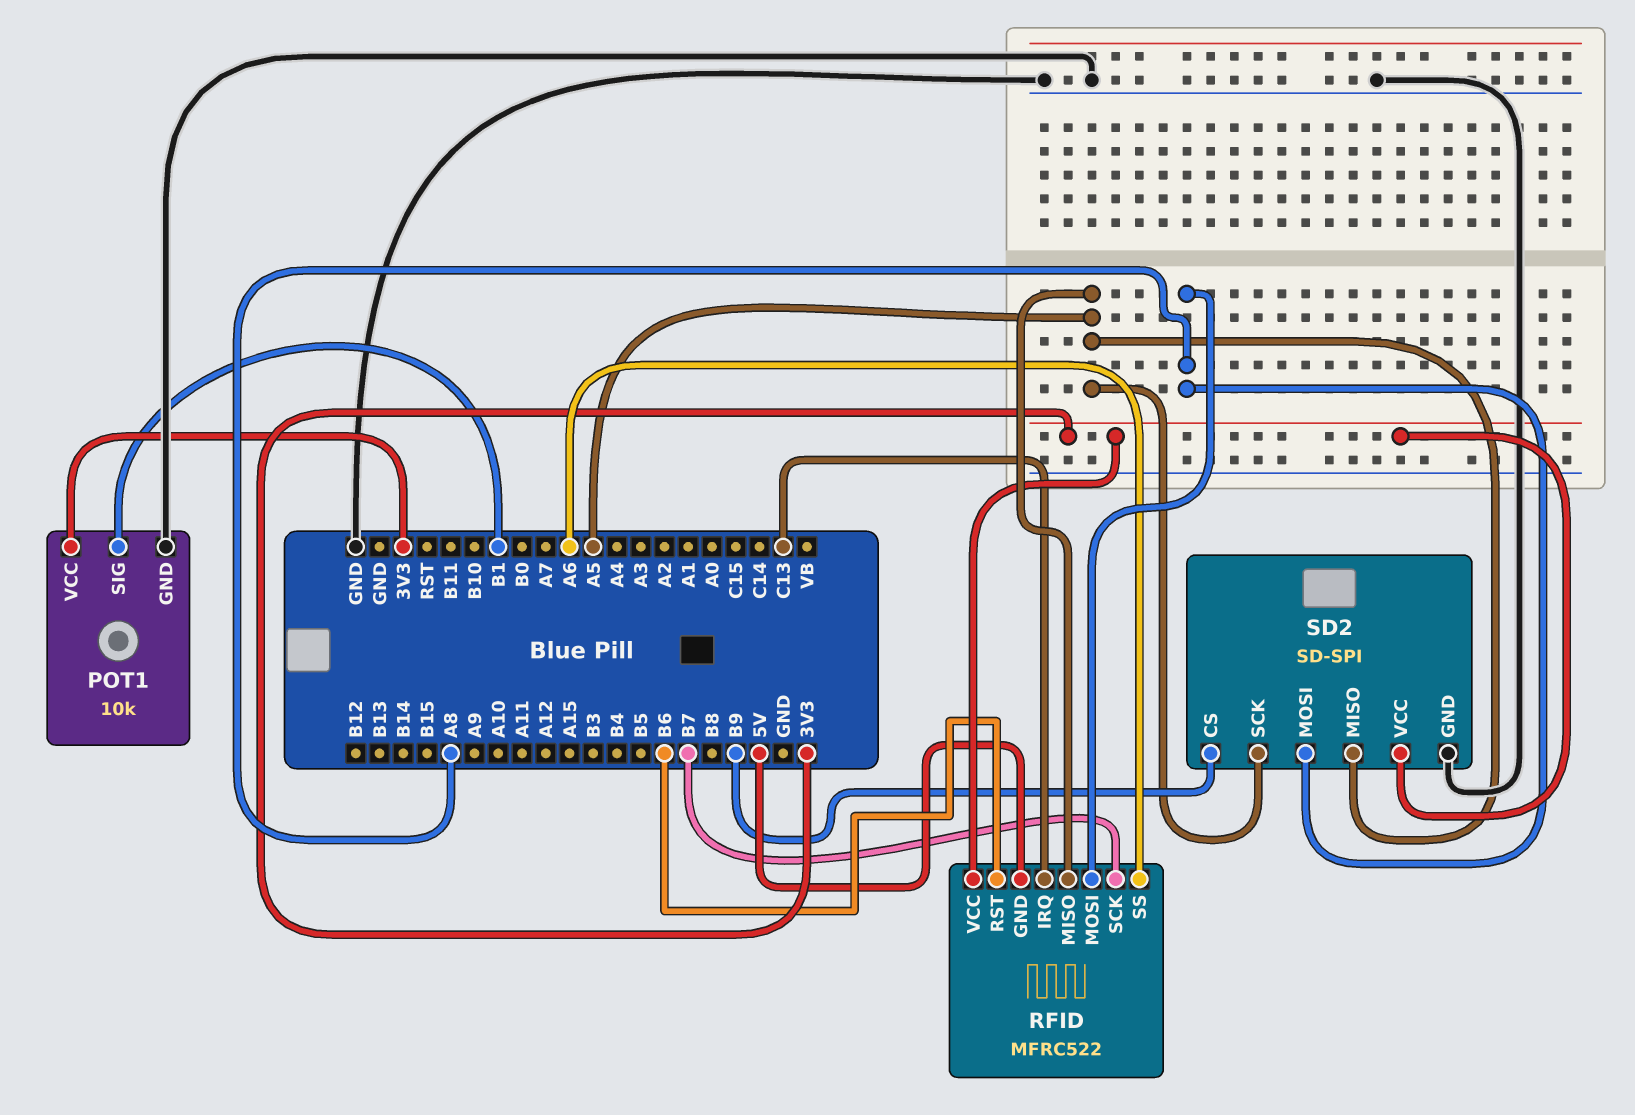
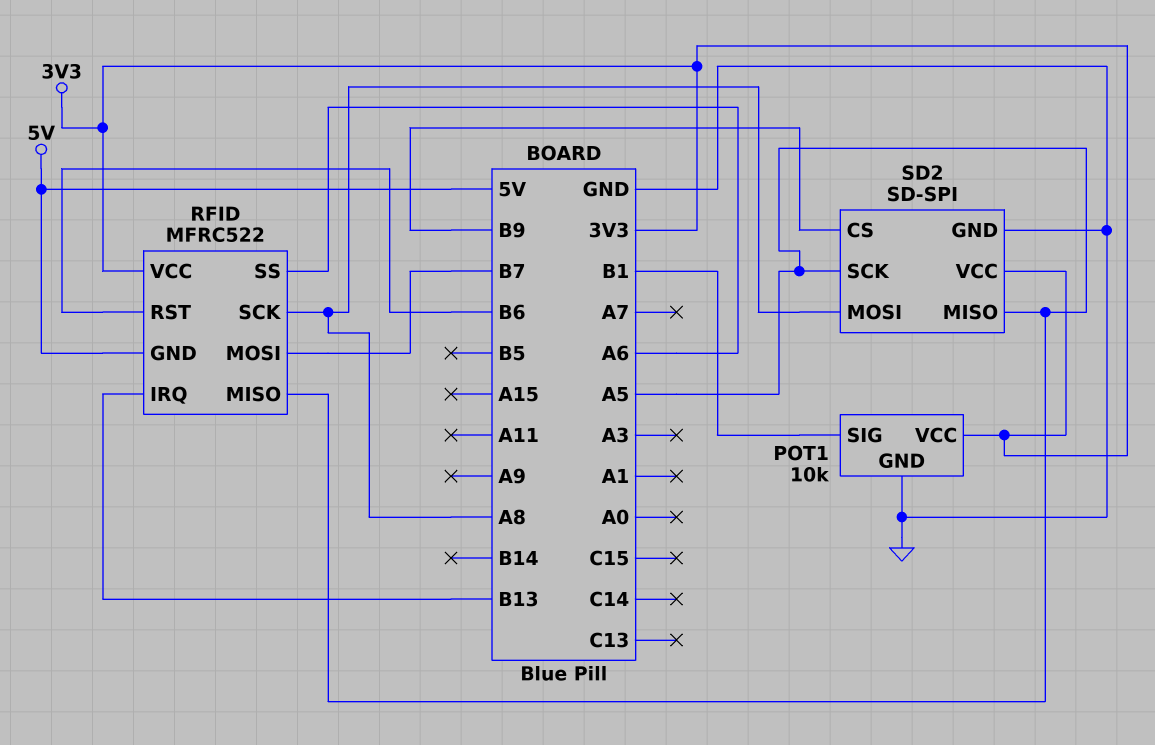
RFID pin IRQ: C13 -> B13
RFID pin MOSI: A8 -> B7
RFID pin SCK: B7 -> A8

